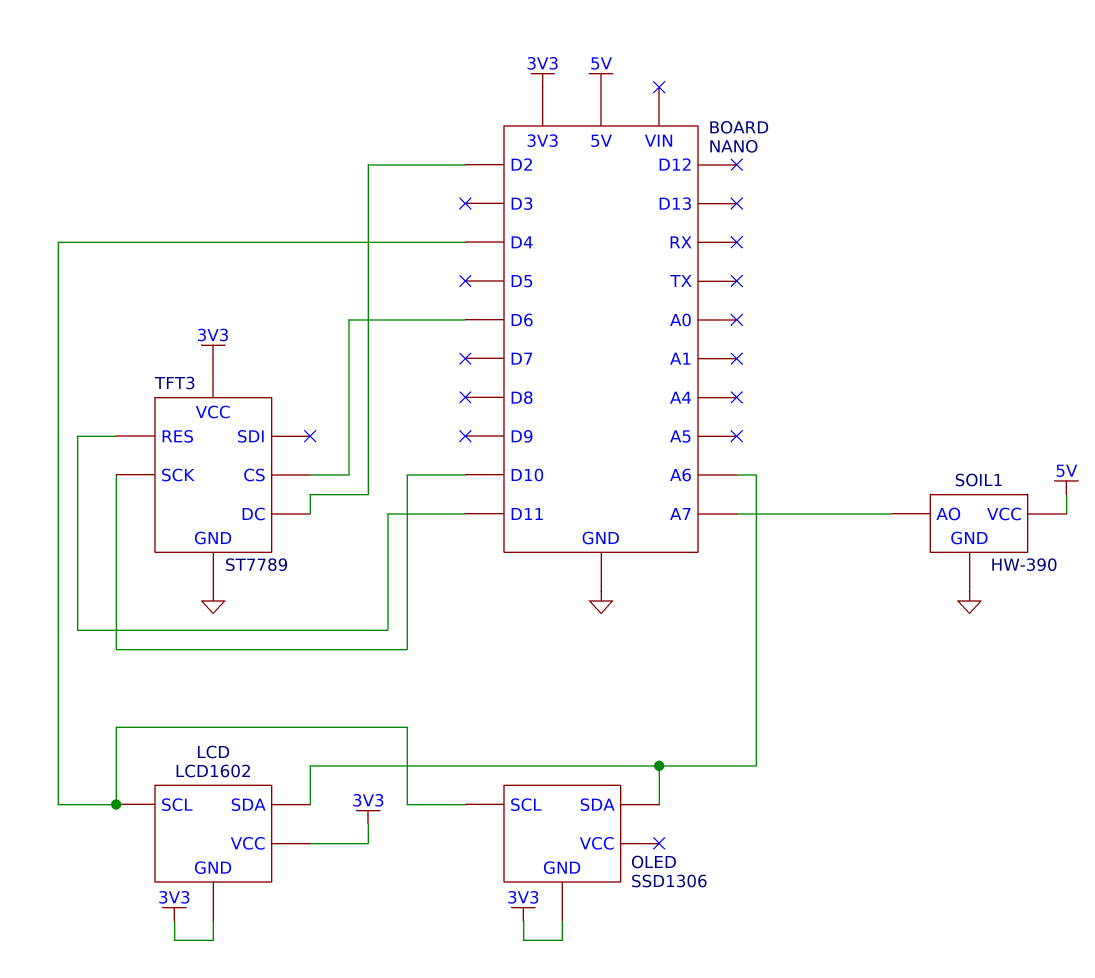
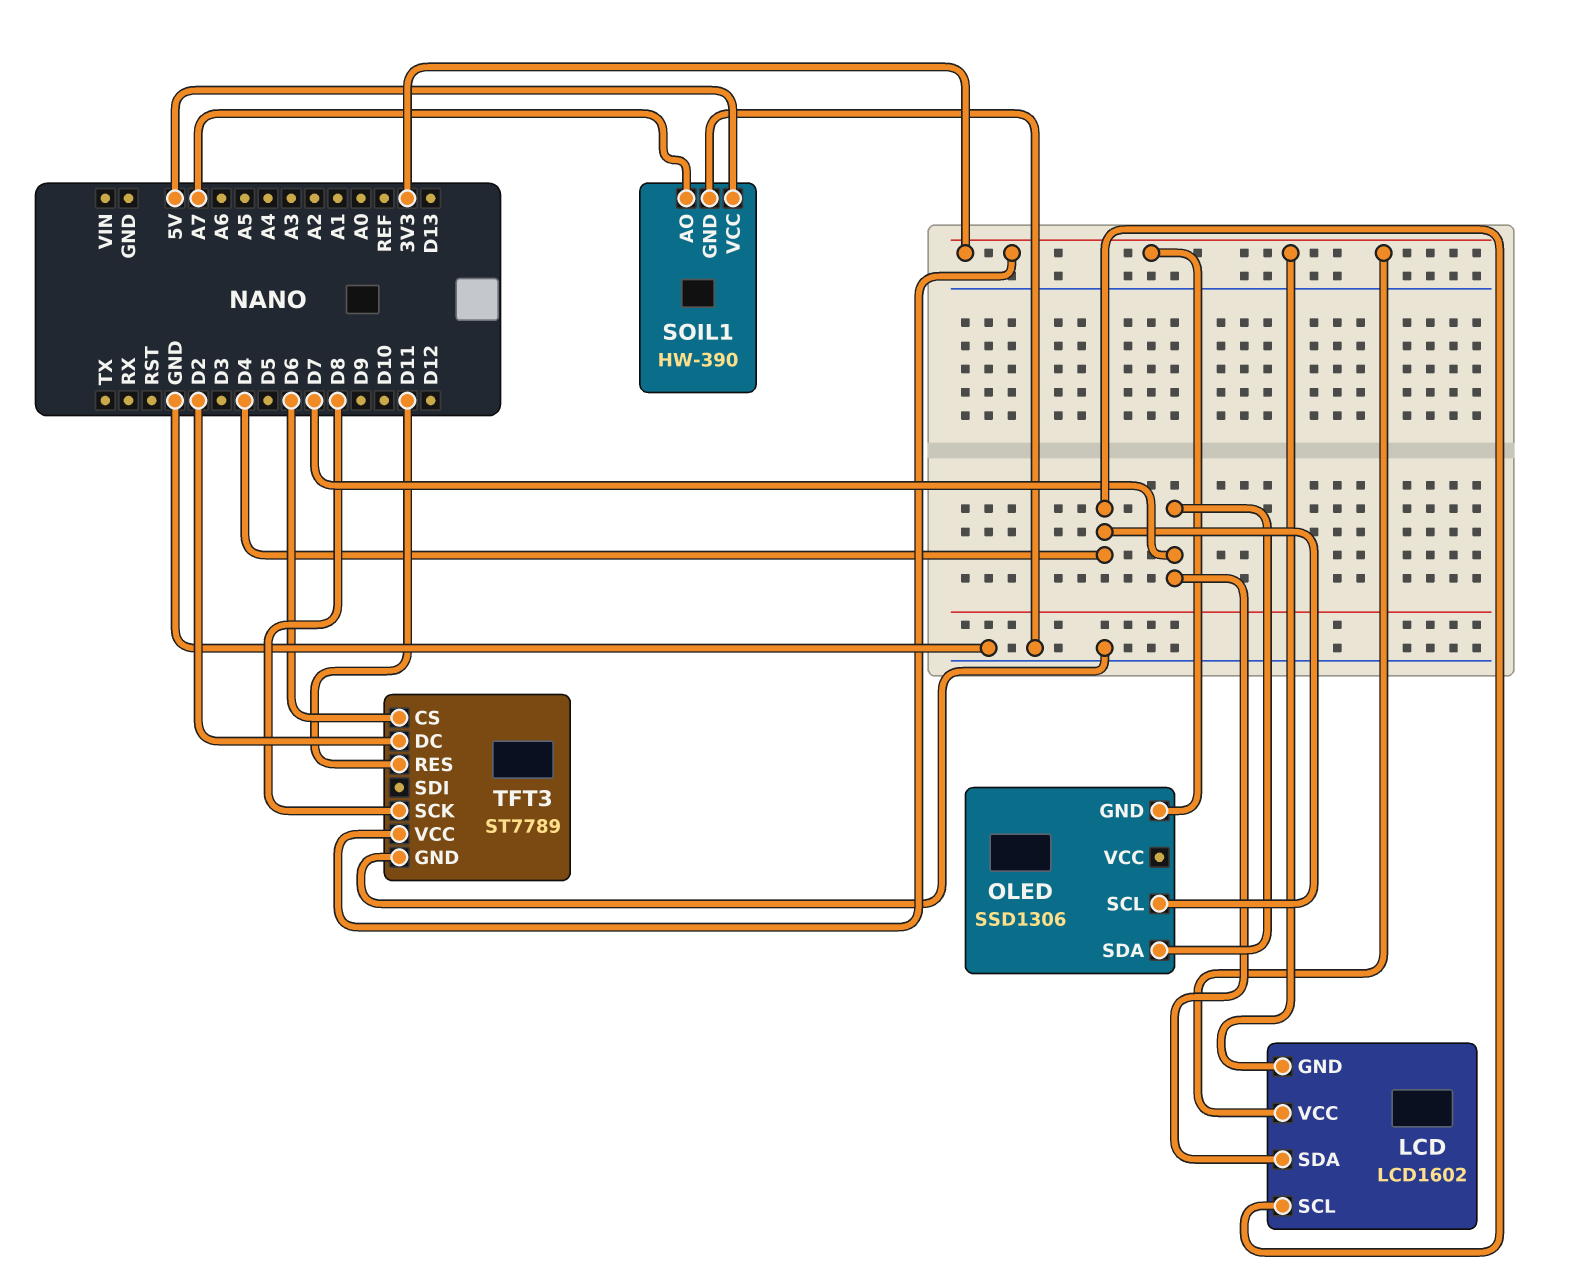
LCD pin SDA: A6 -> D7
OLED pin SDA: A6 -> D7
TFT3 pin SCK: D10 -> D8

